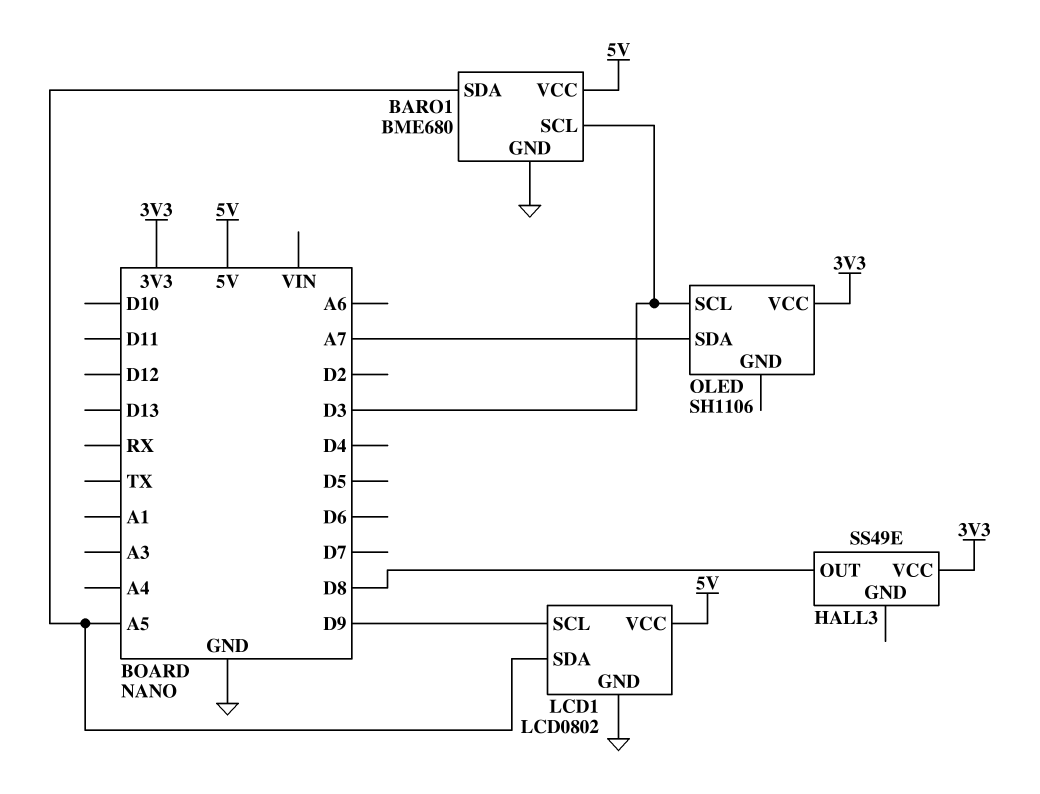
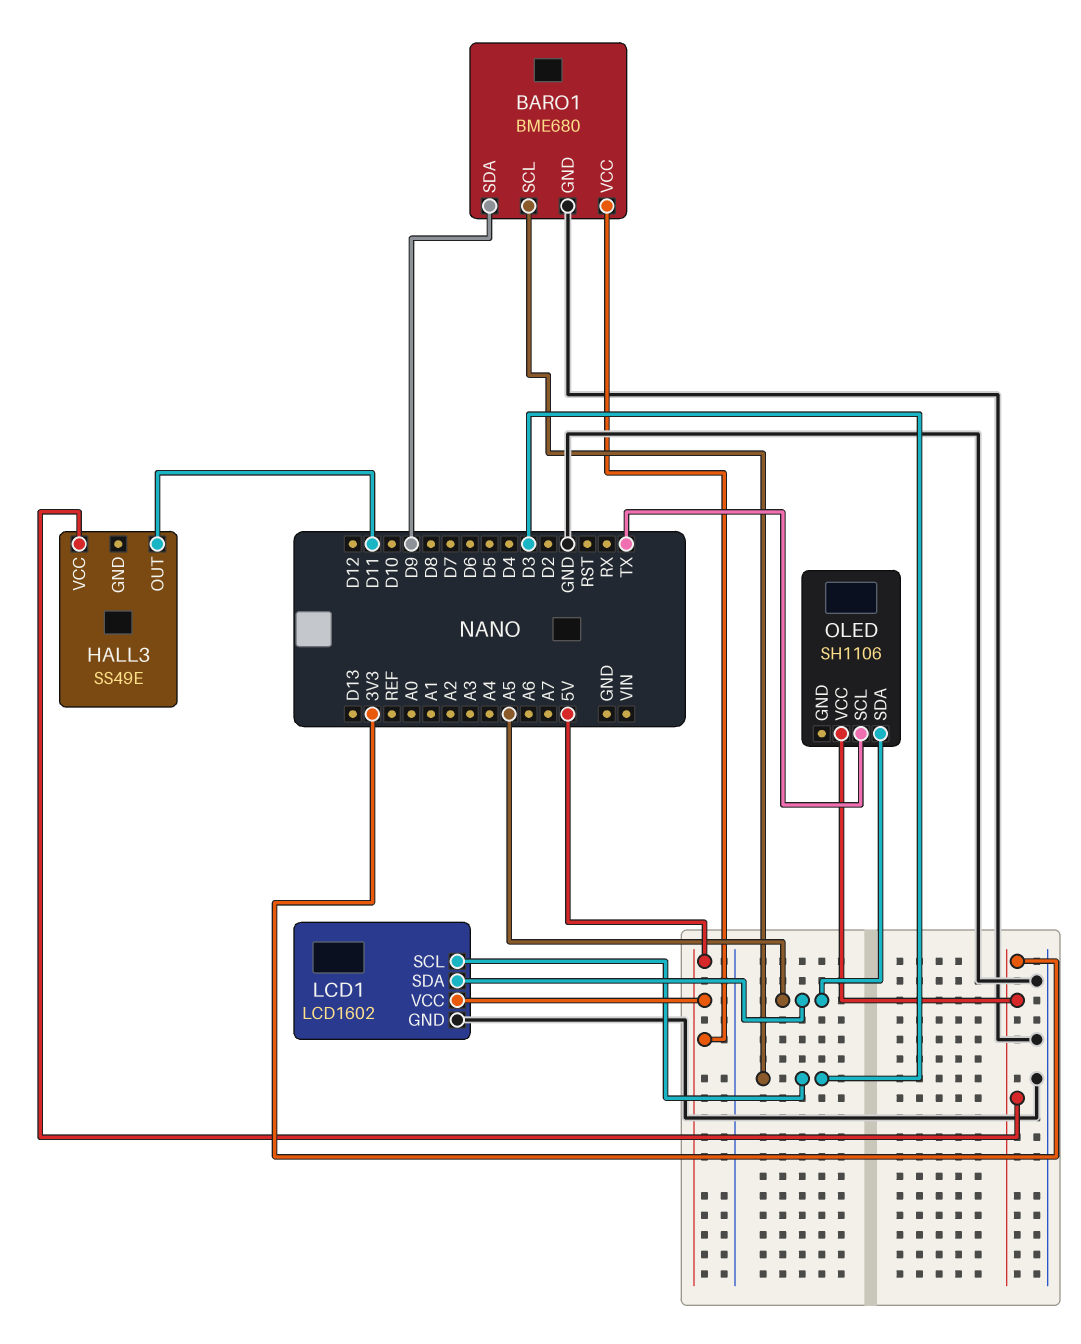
BARO1 pin SDA: A5 -> D9
HALL3 pin OUT: D8 -> D11
LCD1: LCD0802 -> LCD1602
LCD1 pin SCL: D9 -> D3
OLED pin SCL: D3 -> TX
OLED pin SDA: A7 -> A5

